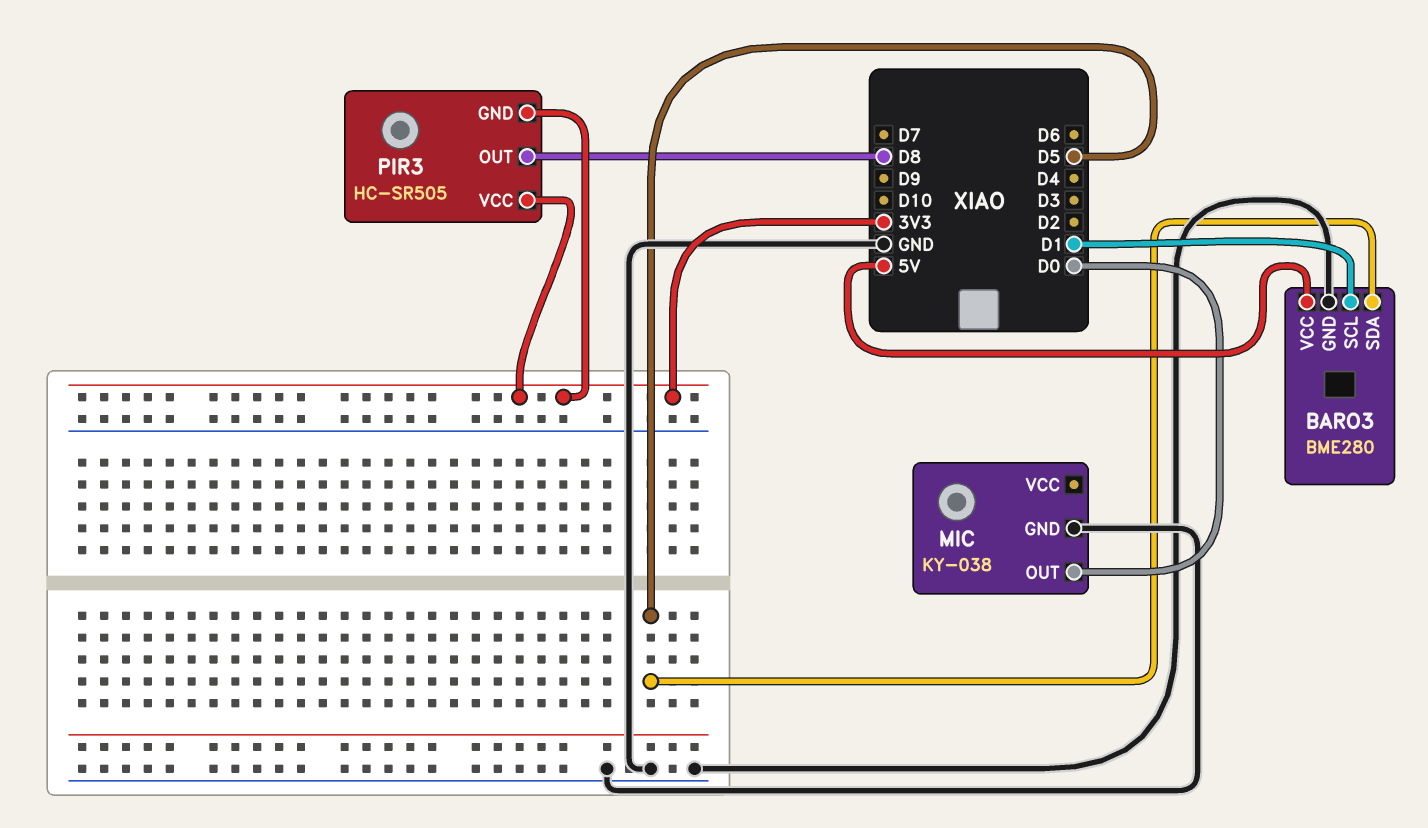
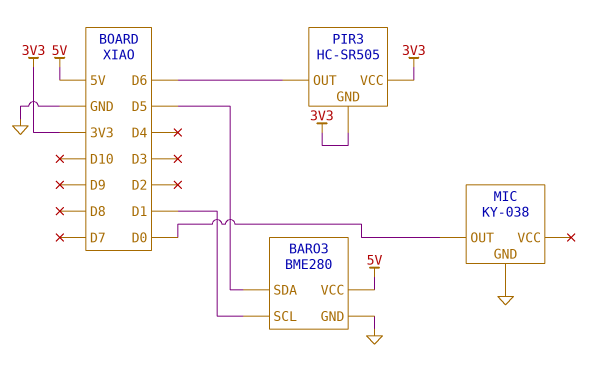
PIR3 pin OUT: D8 -> D6

